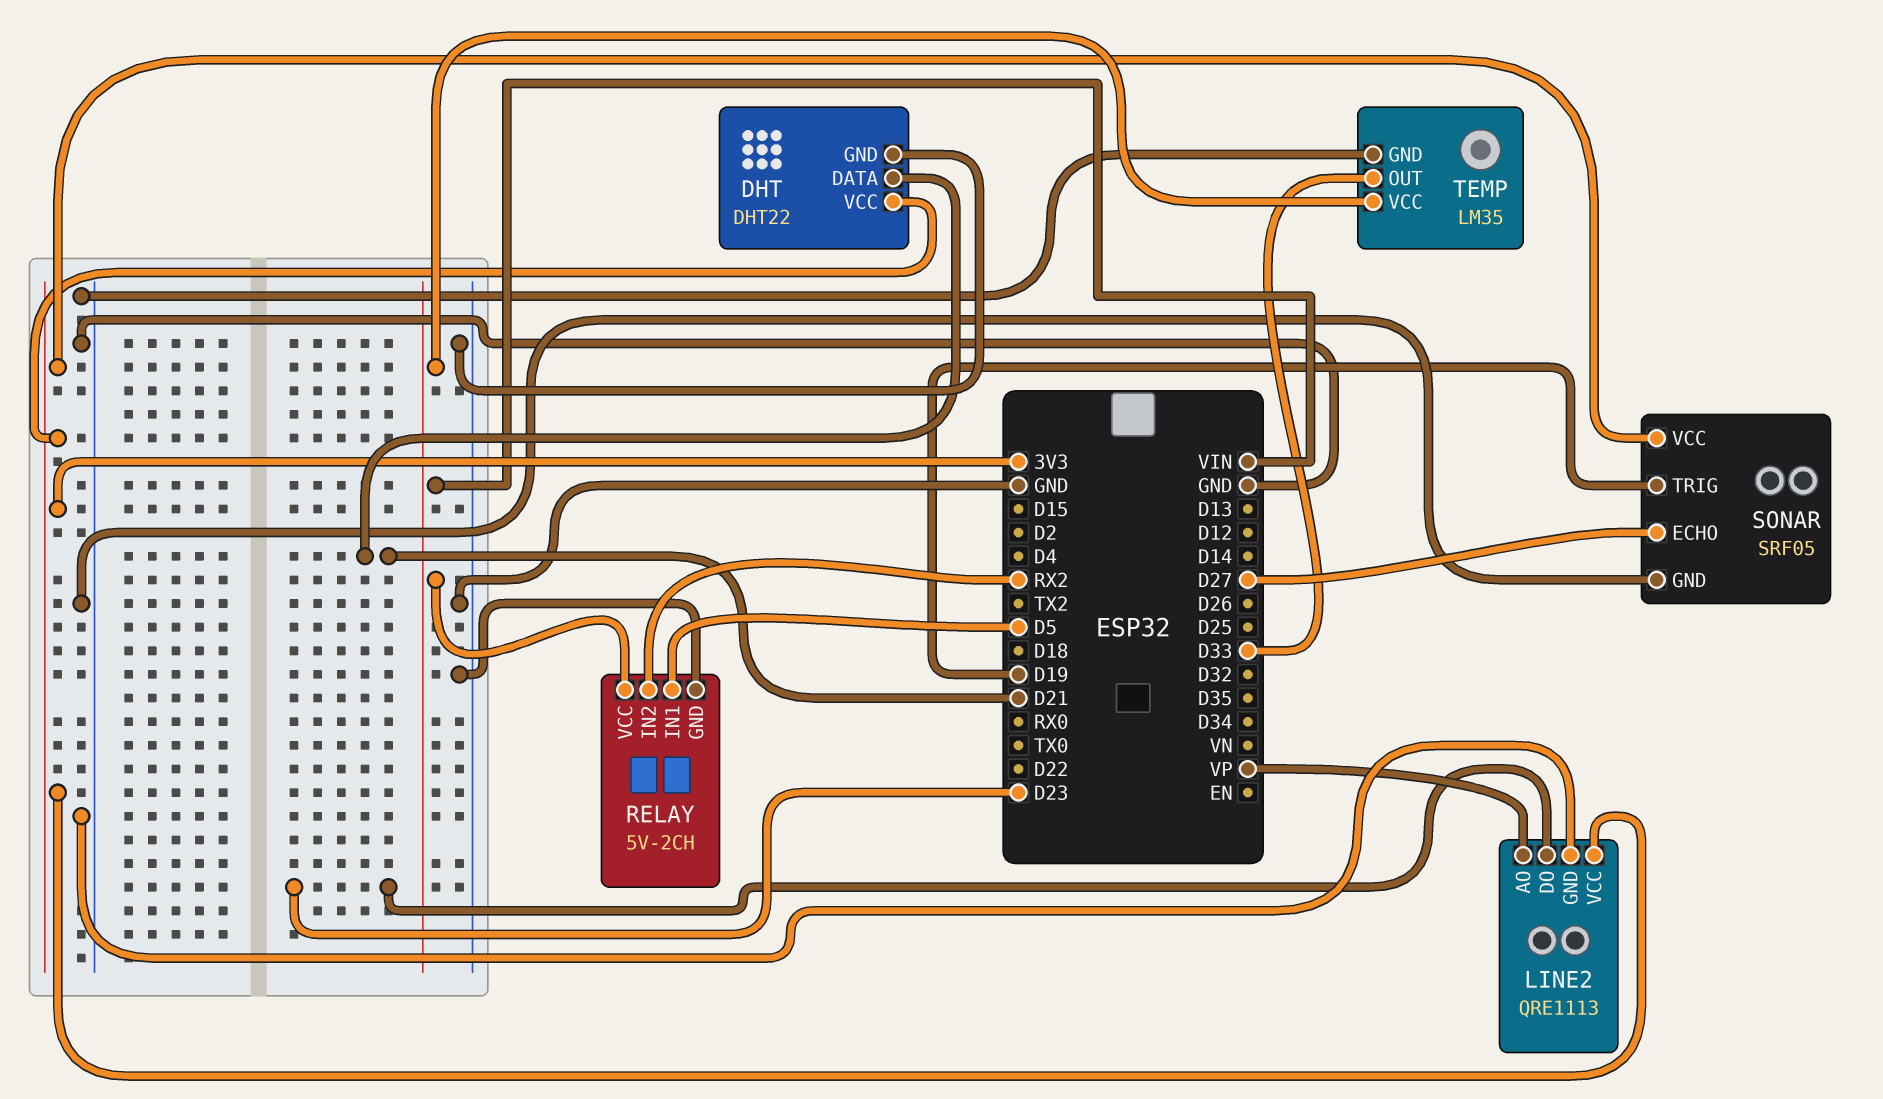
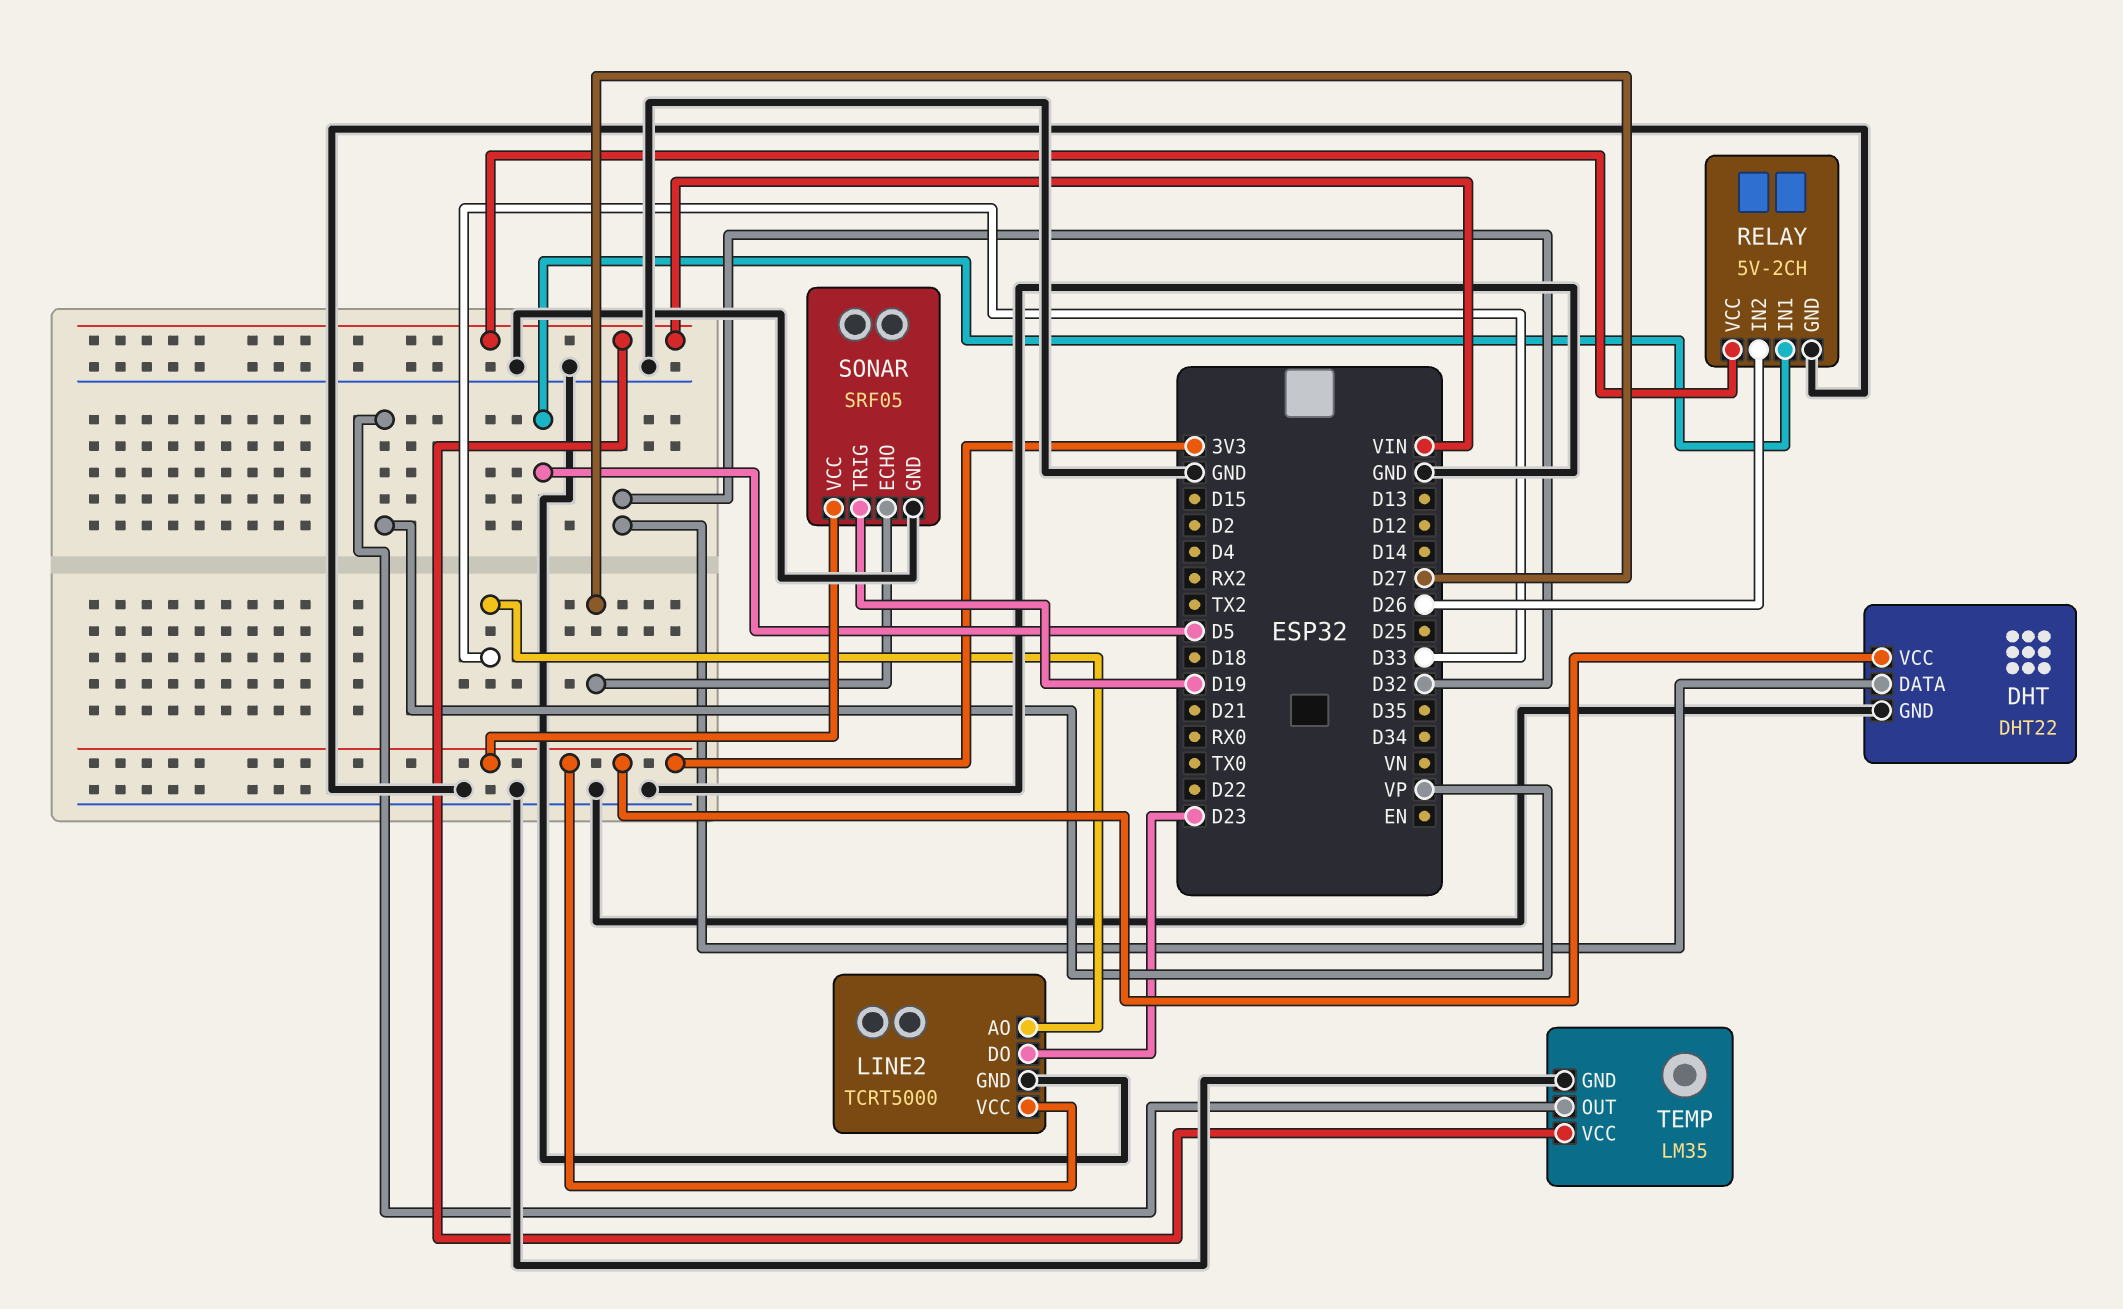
DHT pin DATA: D21 -> D32
LINE2: QRE1113 -> TCRT5000
LINE2 pin AO: VP -> D33
RELAY pin IN2: RX2 -> D26
TEMP pin OUT: D33 -> VP

